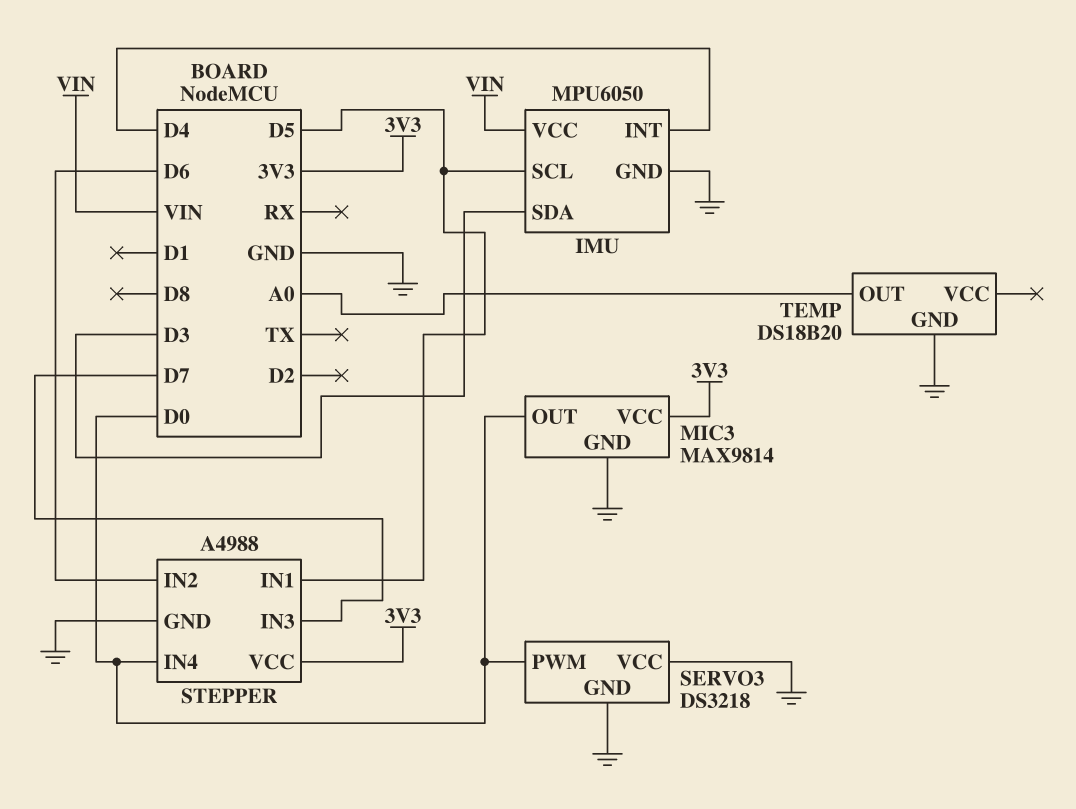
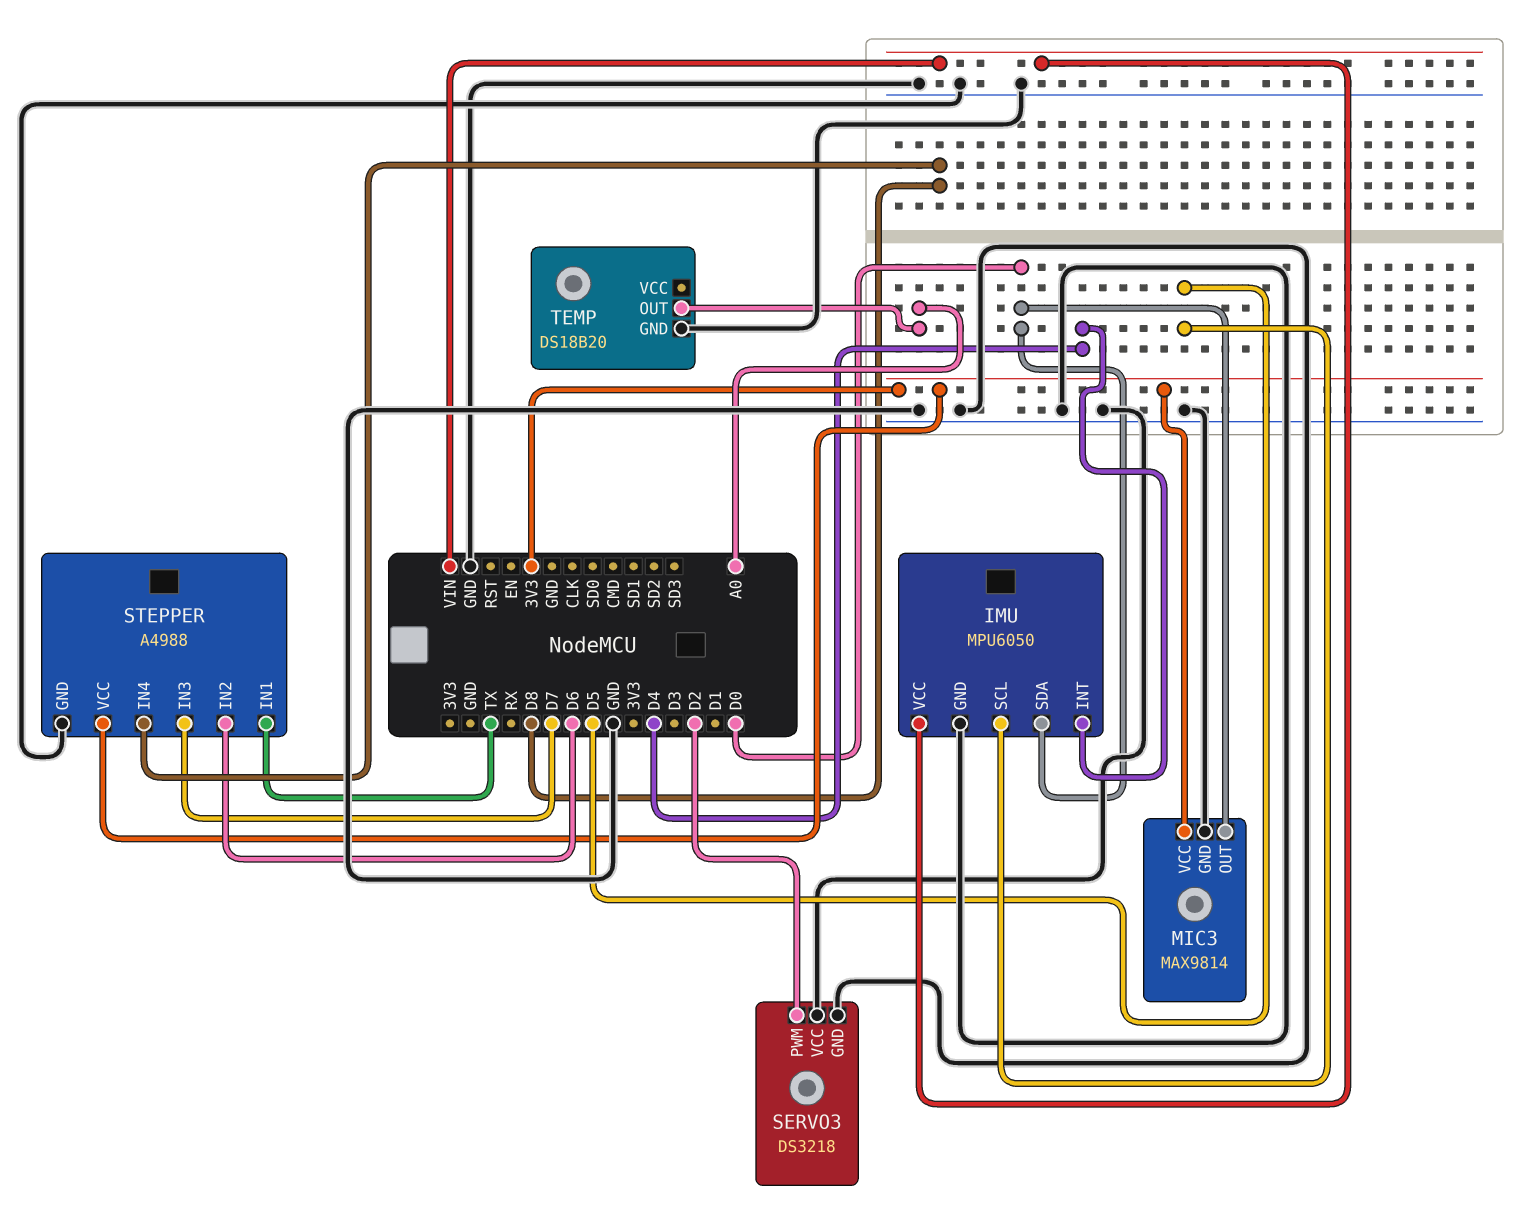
IMU pin SDA: D3 -> D0
SERVO3 pin PWM: D0 -> D2
STEPPER pin IN1: D5 -> TX
STEPPER pin IN4: D0 -> D8

